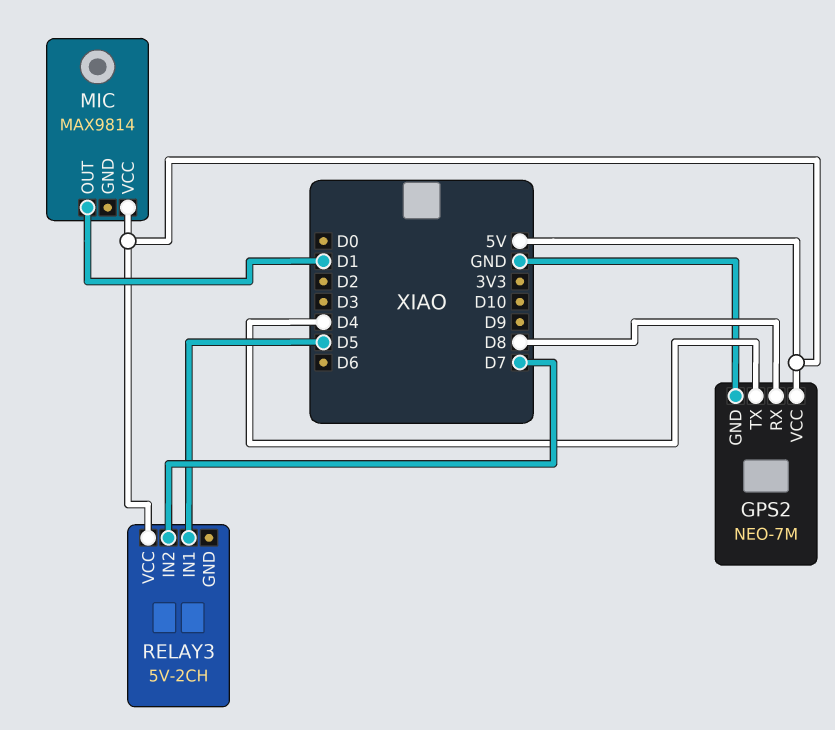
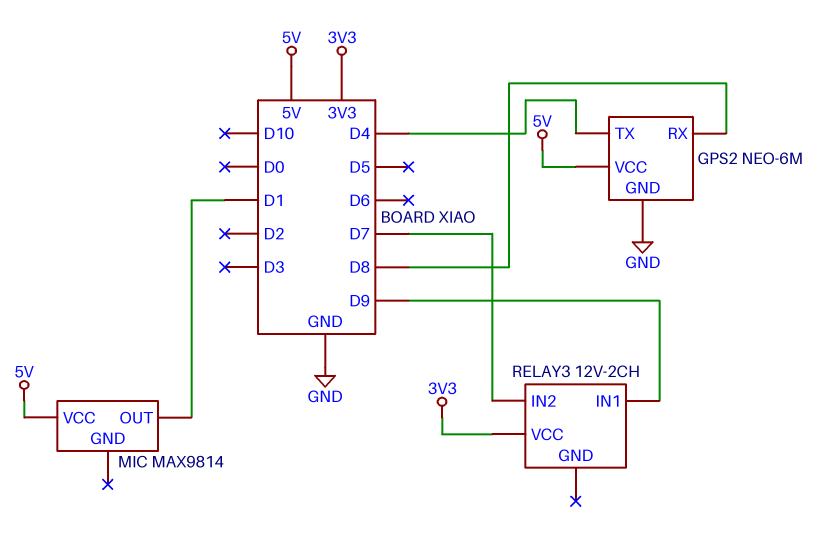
GPS2: NEO-7M -> NEO-6M
RELAY3: 5V-2CH -> 12V-2CH
RELAY3 pin IN1: D5 -> D9
RELAY3 pin VCC: 5V -> 3V3

